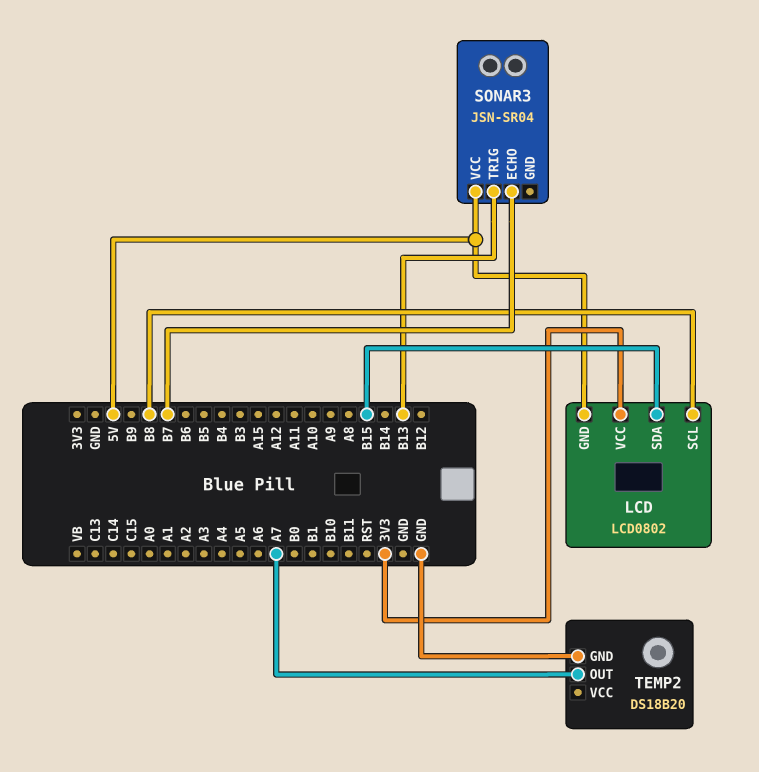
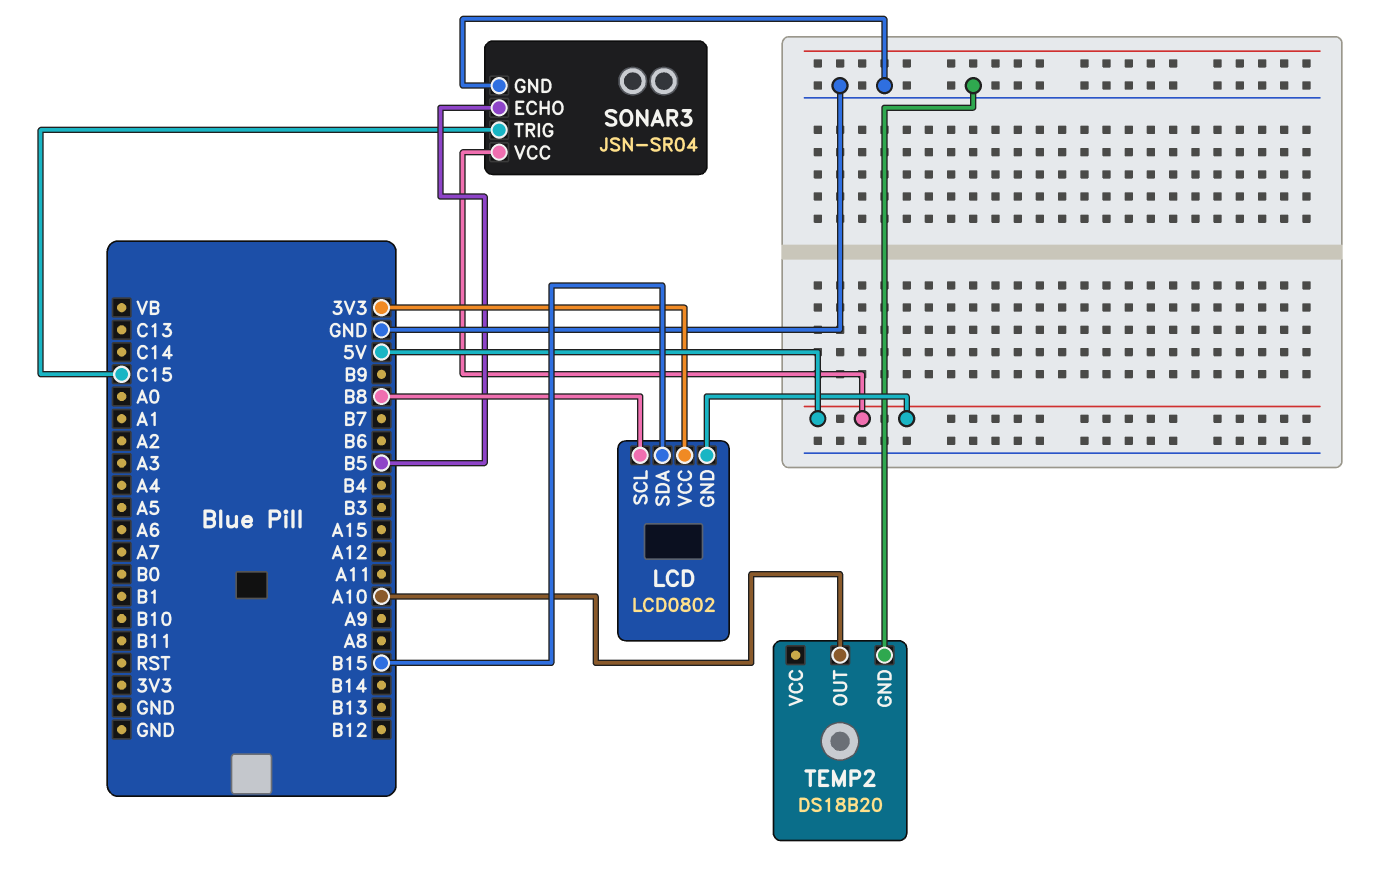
SONAR3 pin ECHO: B7 -> B5
SONAR3 pin GND: none -> GND
SONAR3 pin TRIG: B13 -> C15
TEMP2 pin OUT: A7 -> A10

